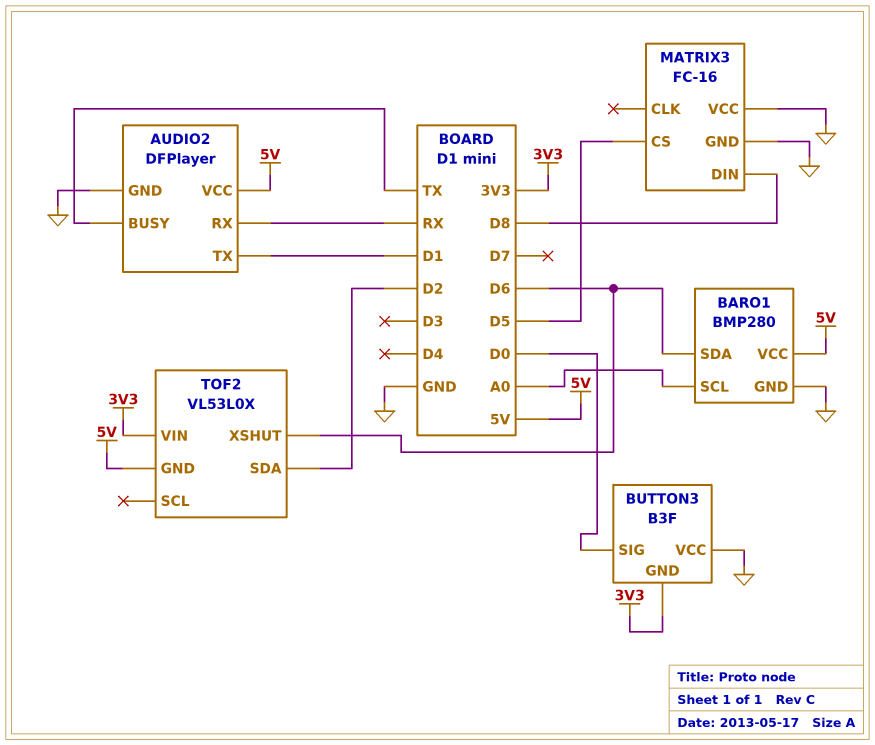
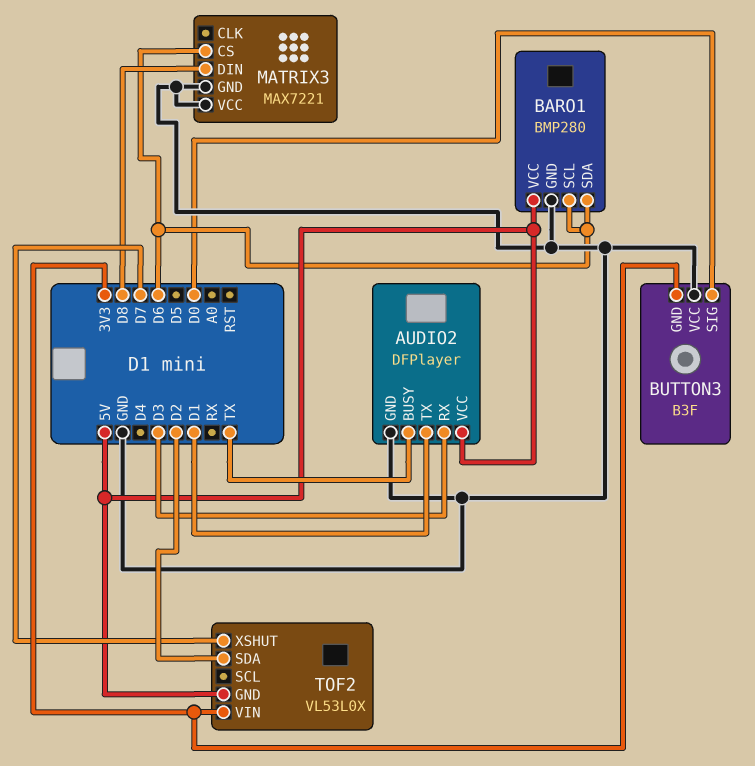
AUDIO2 pin RX: RX -> D3
BARO1 pin SCL: A0 -> D6
MATRIX3: FC-16 -> MAX7221
MATRIX3 pin CS: D5 -> D6
TOF2 pin XSHUT: D6 -> D7

